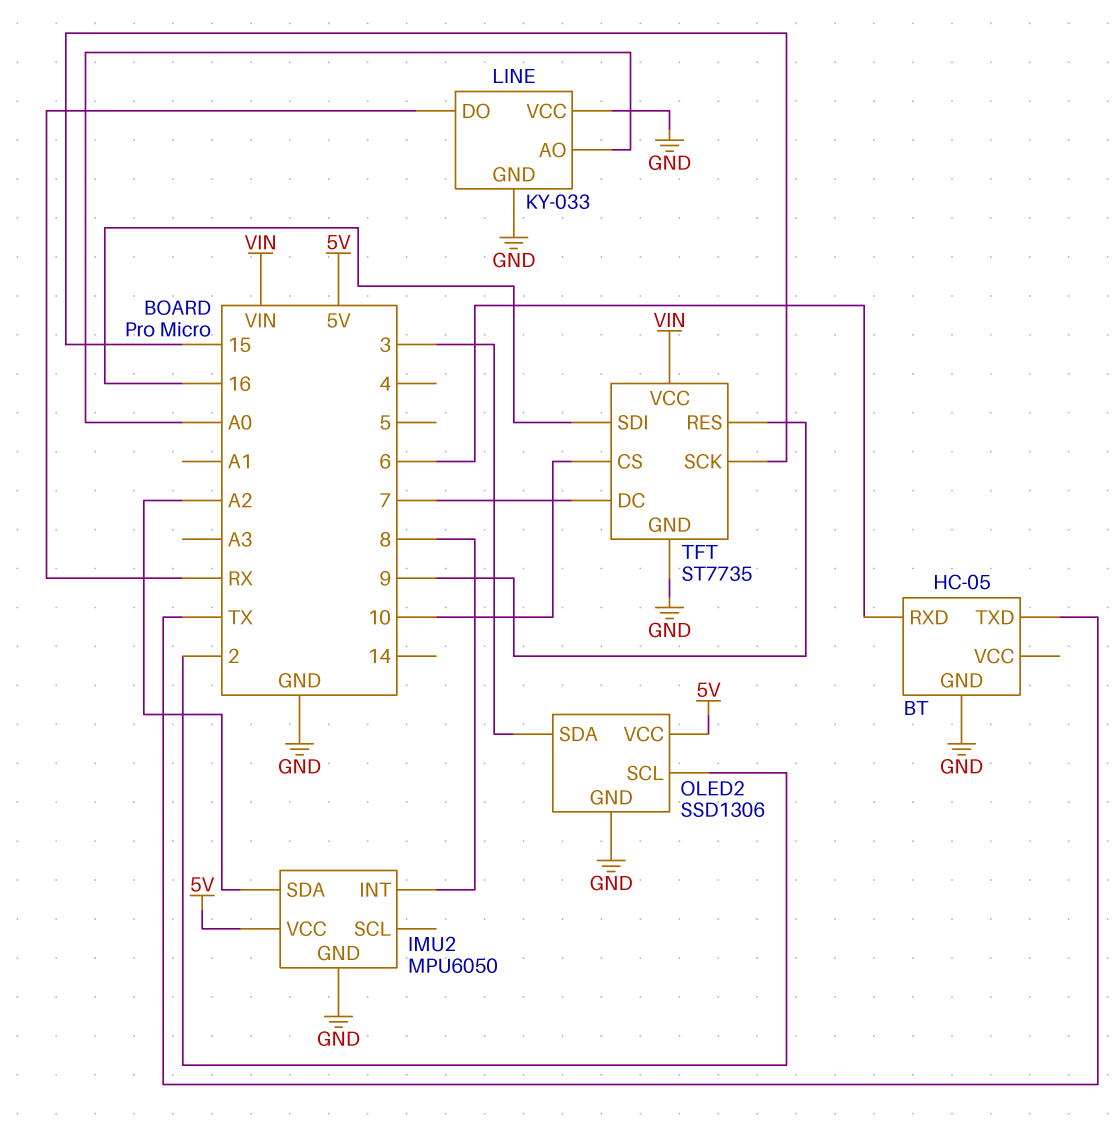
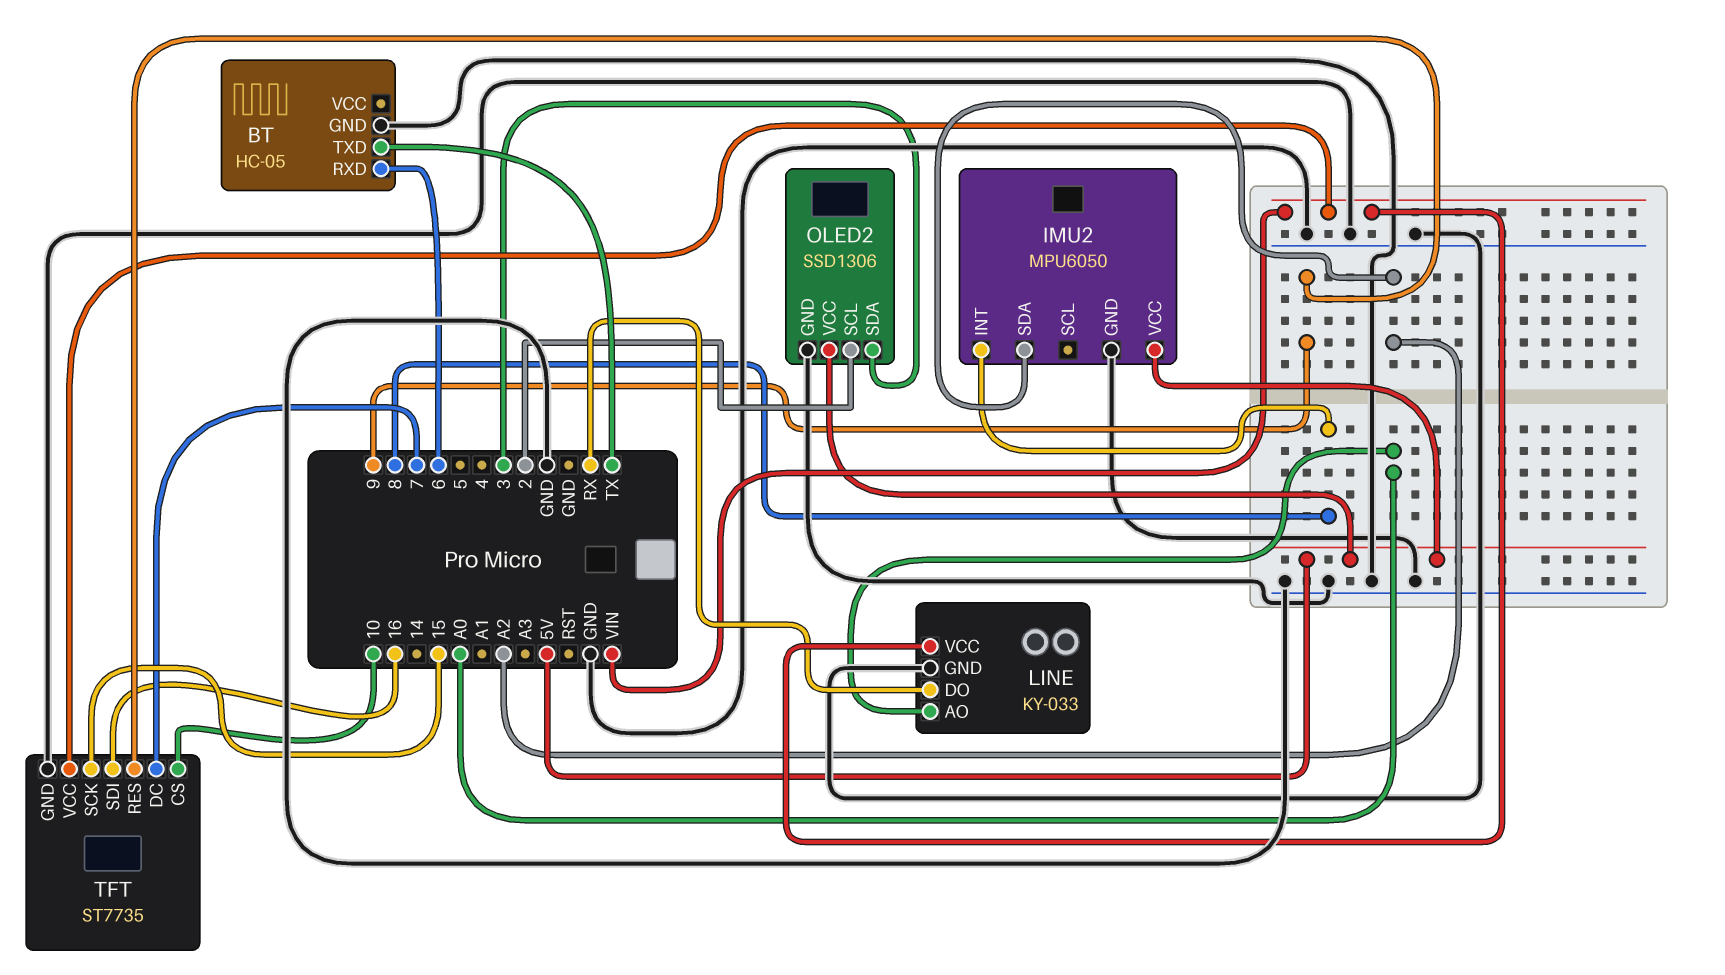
LINE pin VCC: GND -> VIN

